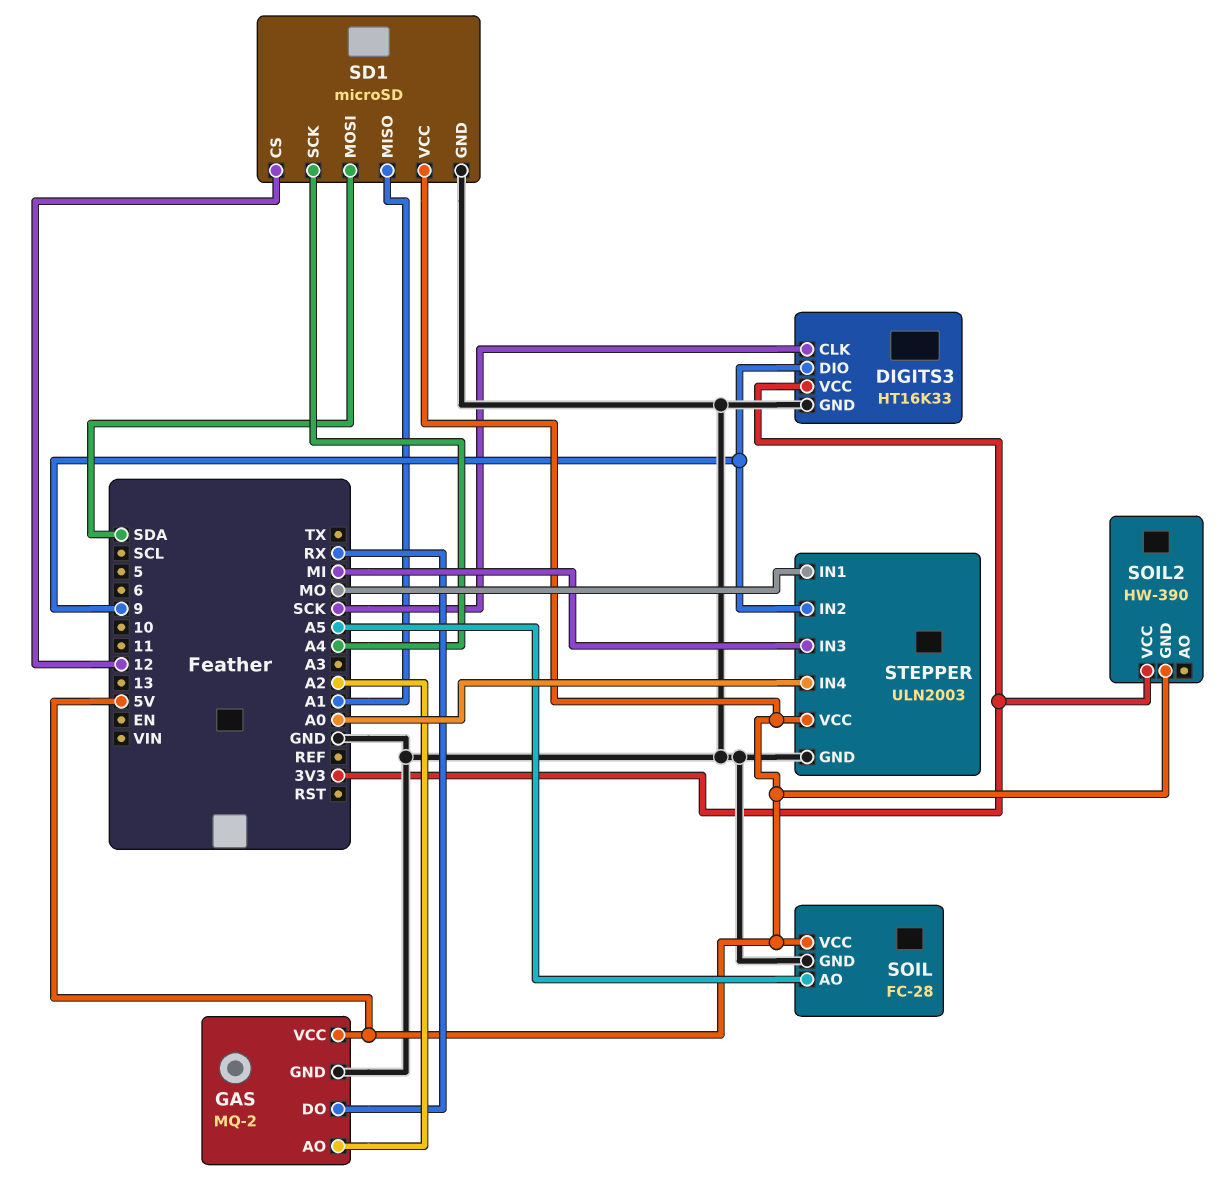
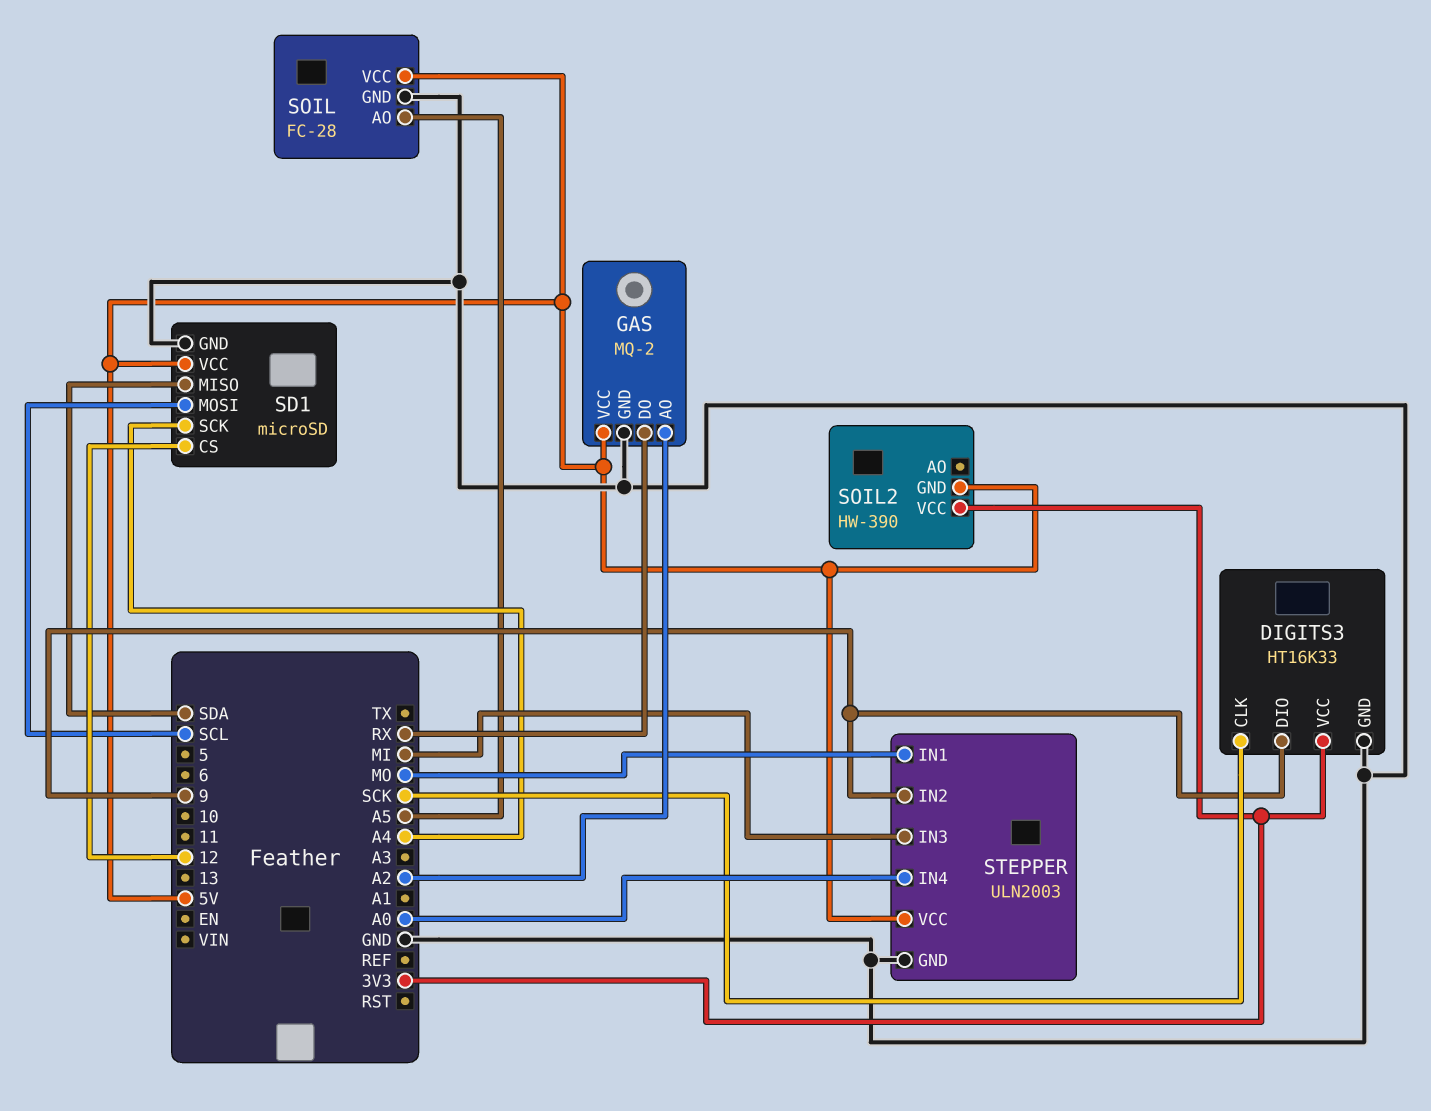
SD1 pin MISO: A1 -> SDA
SD1 pin MOSI: SDA -> SCL

